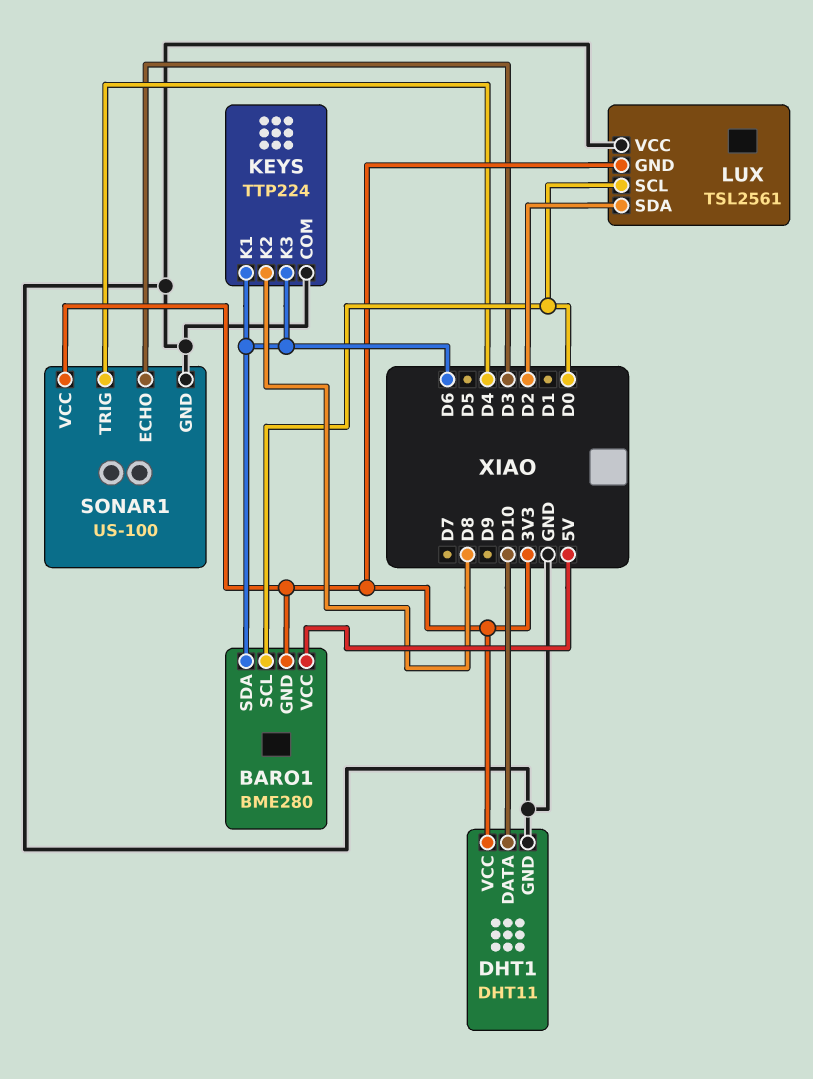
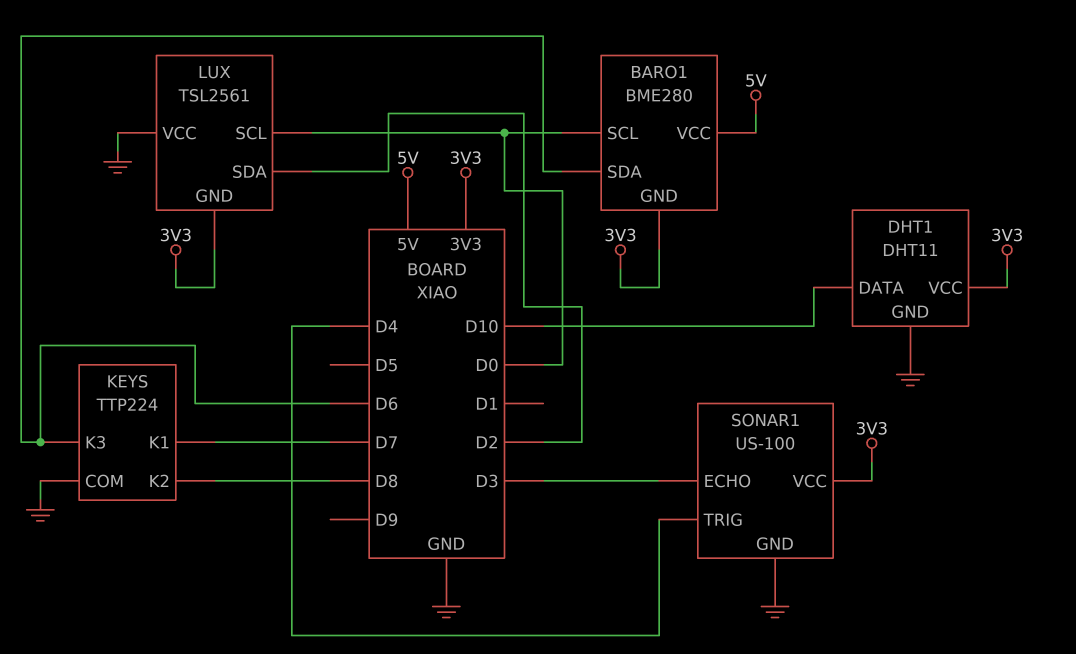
KEYS pin K1: D6 -> D7

